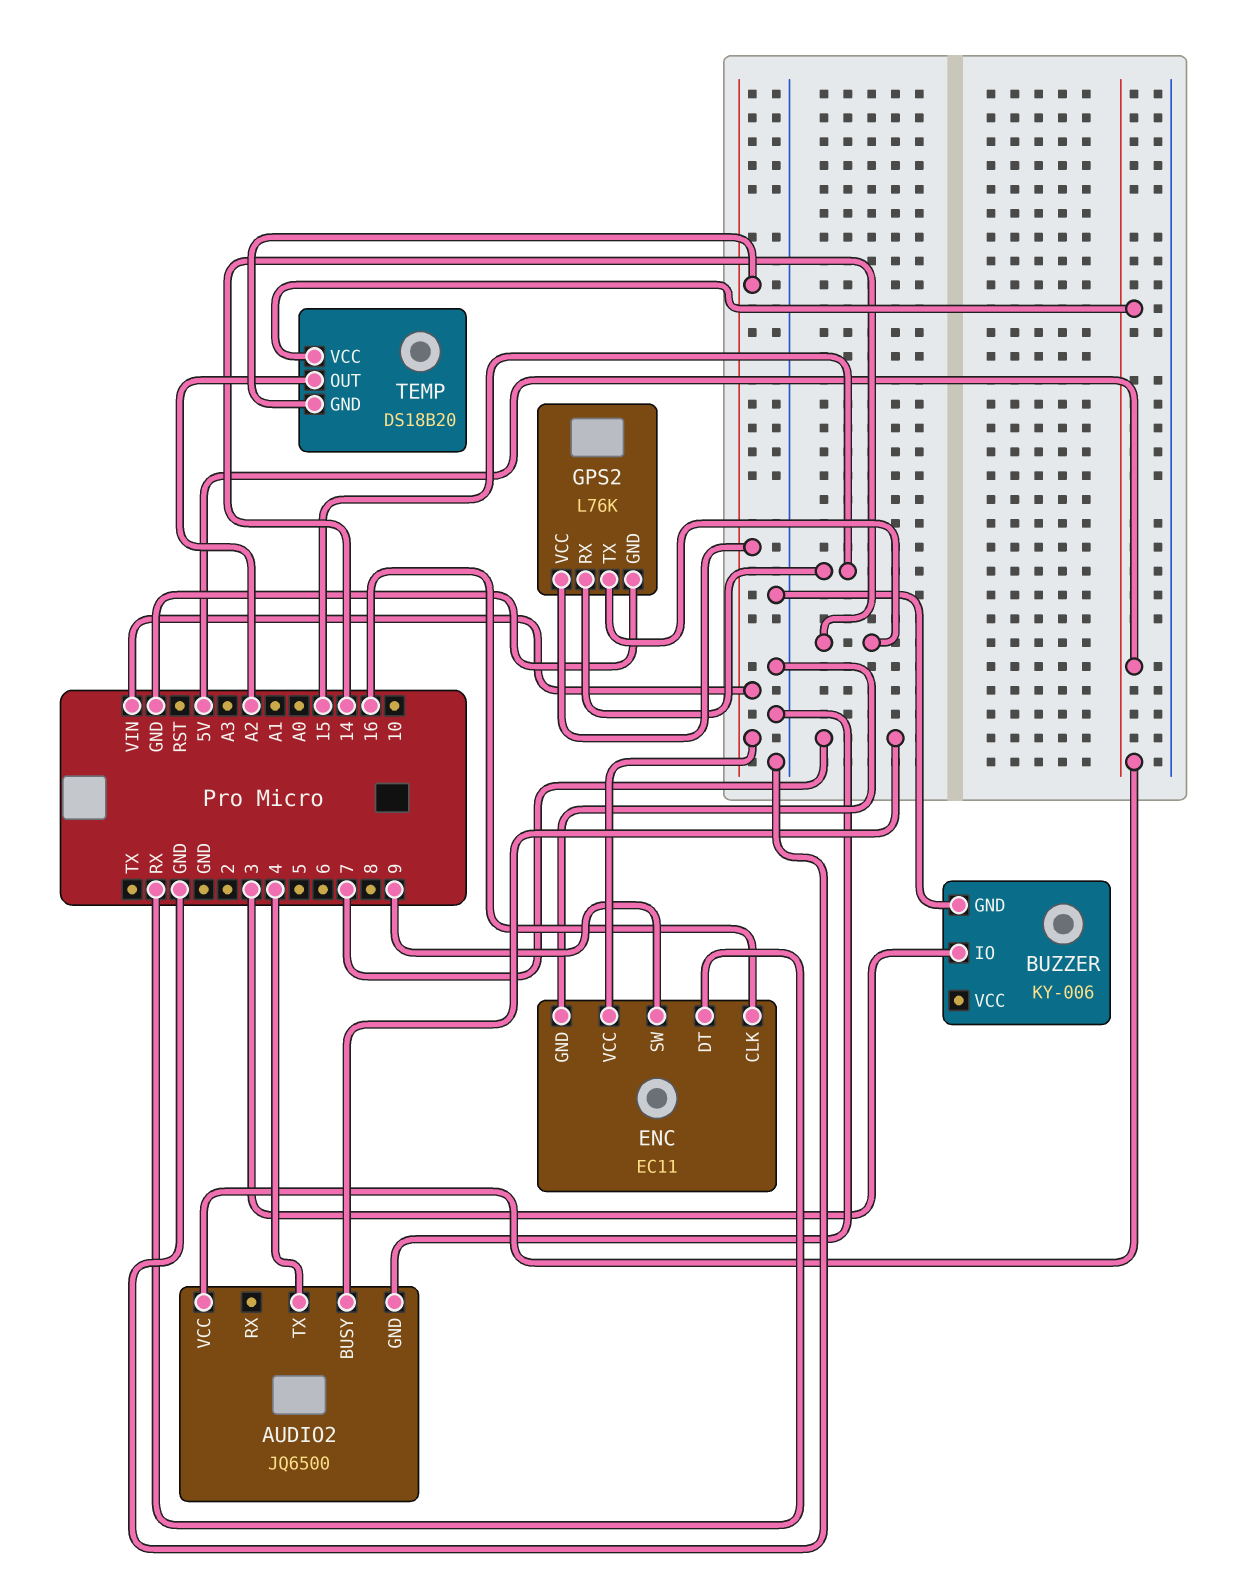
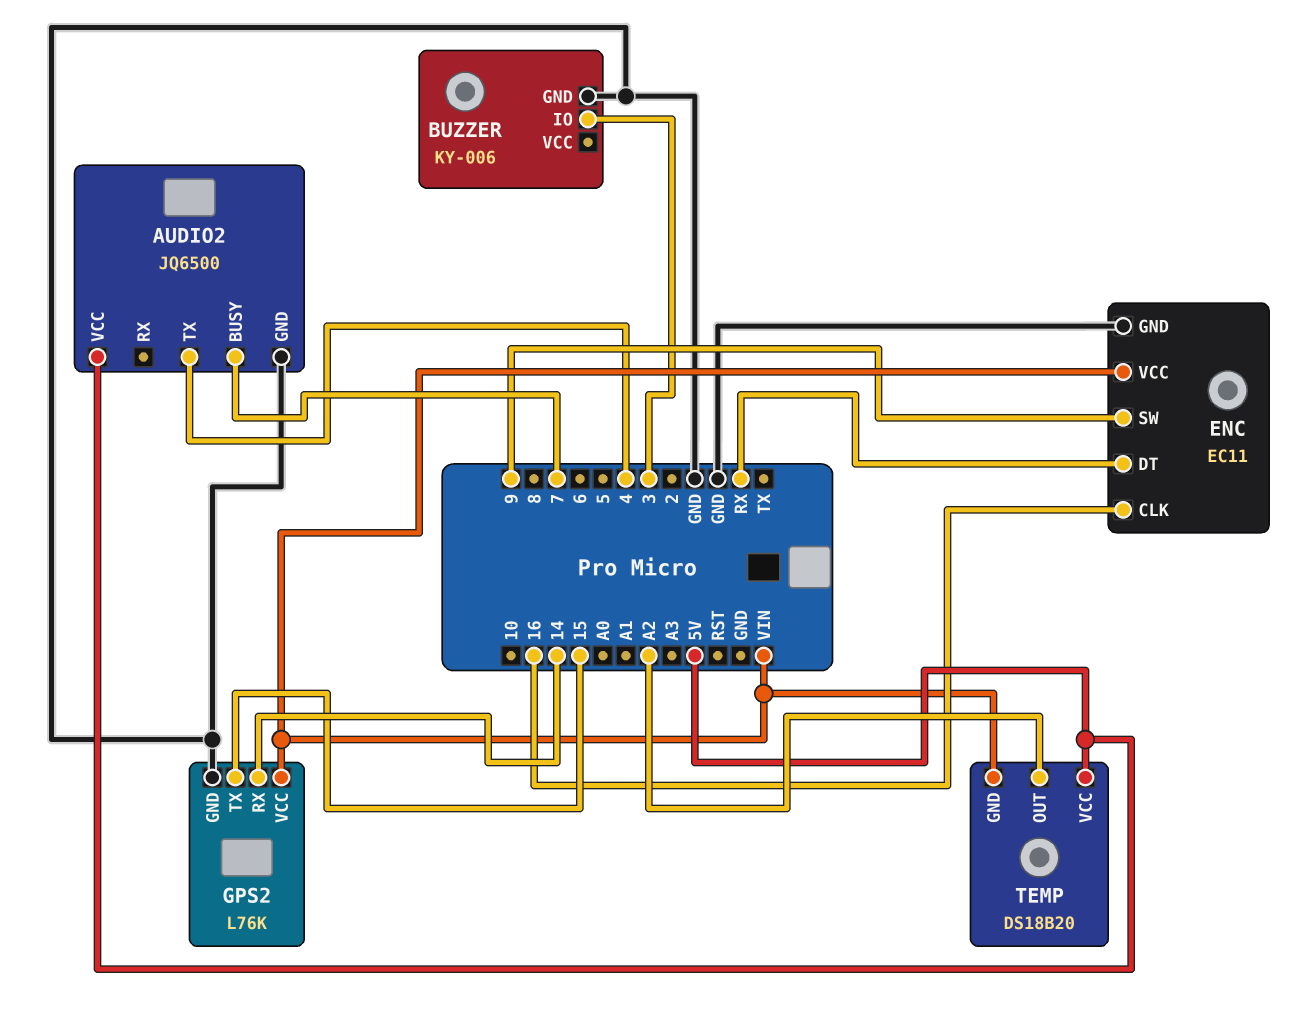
GPS2 pin RX: 15 -> 14
GPS2 pin TX: 14 -> 15

